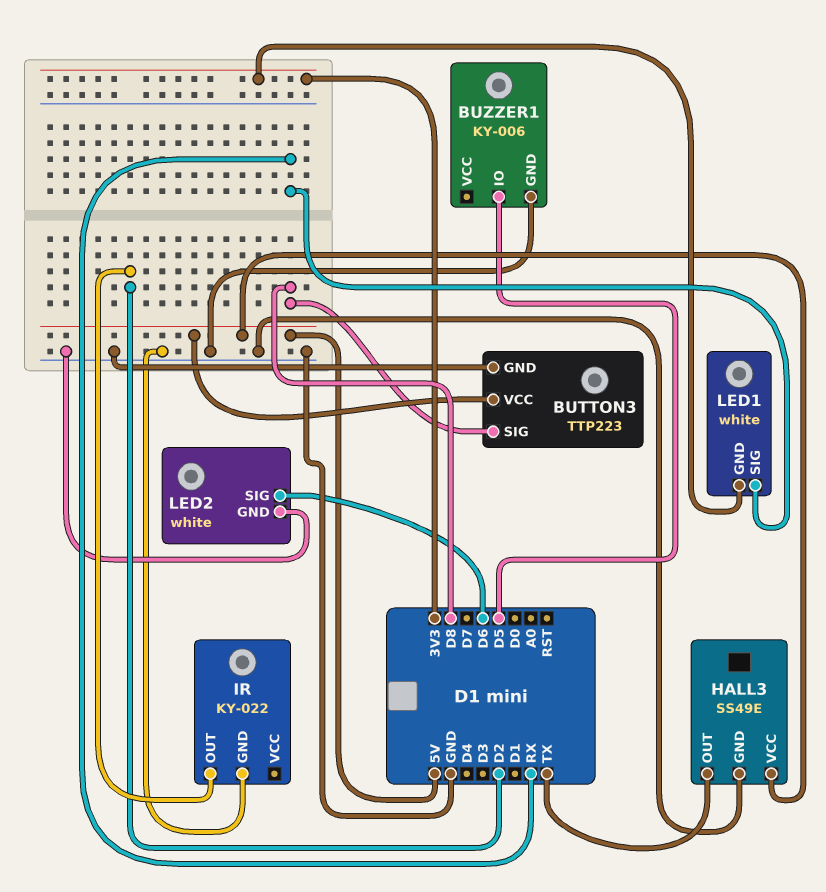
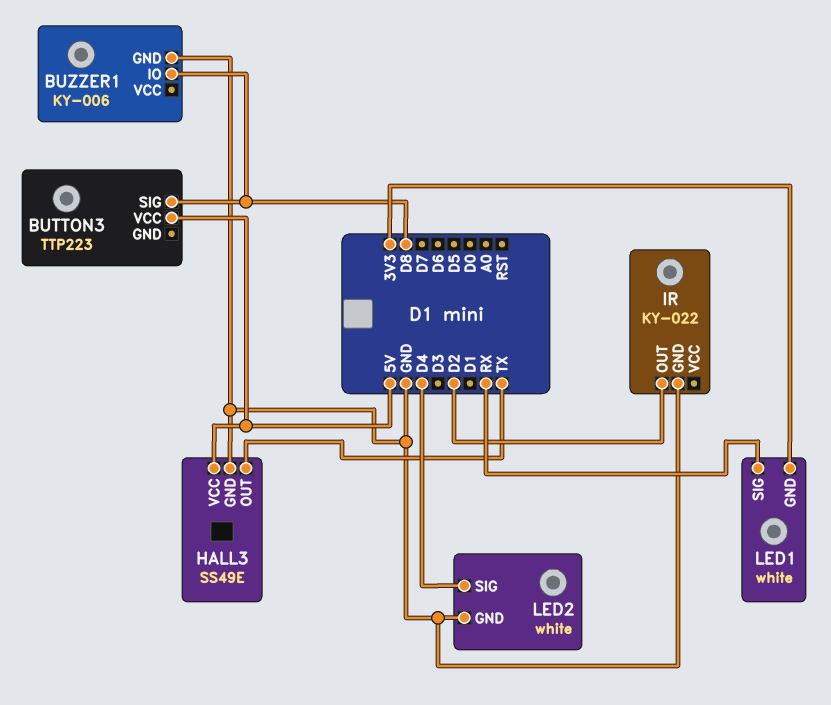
BUTTON3 pin GND: GND -> none
BUZZER1 pin IO: D5 -> D8
LED2 pin SIG: D6 -> D4

